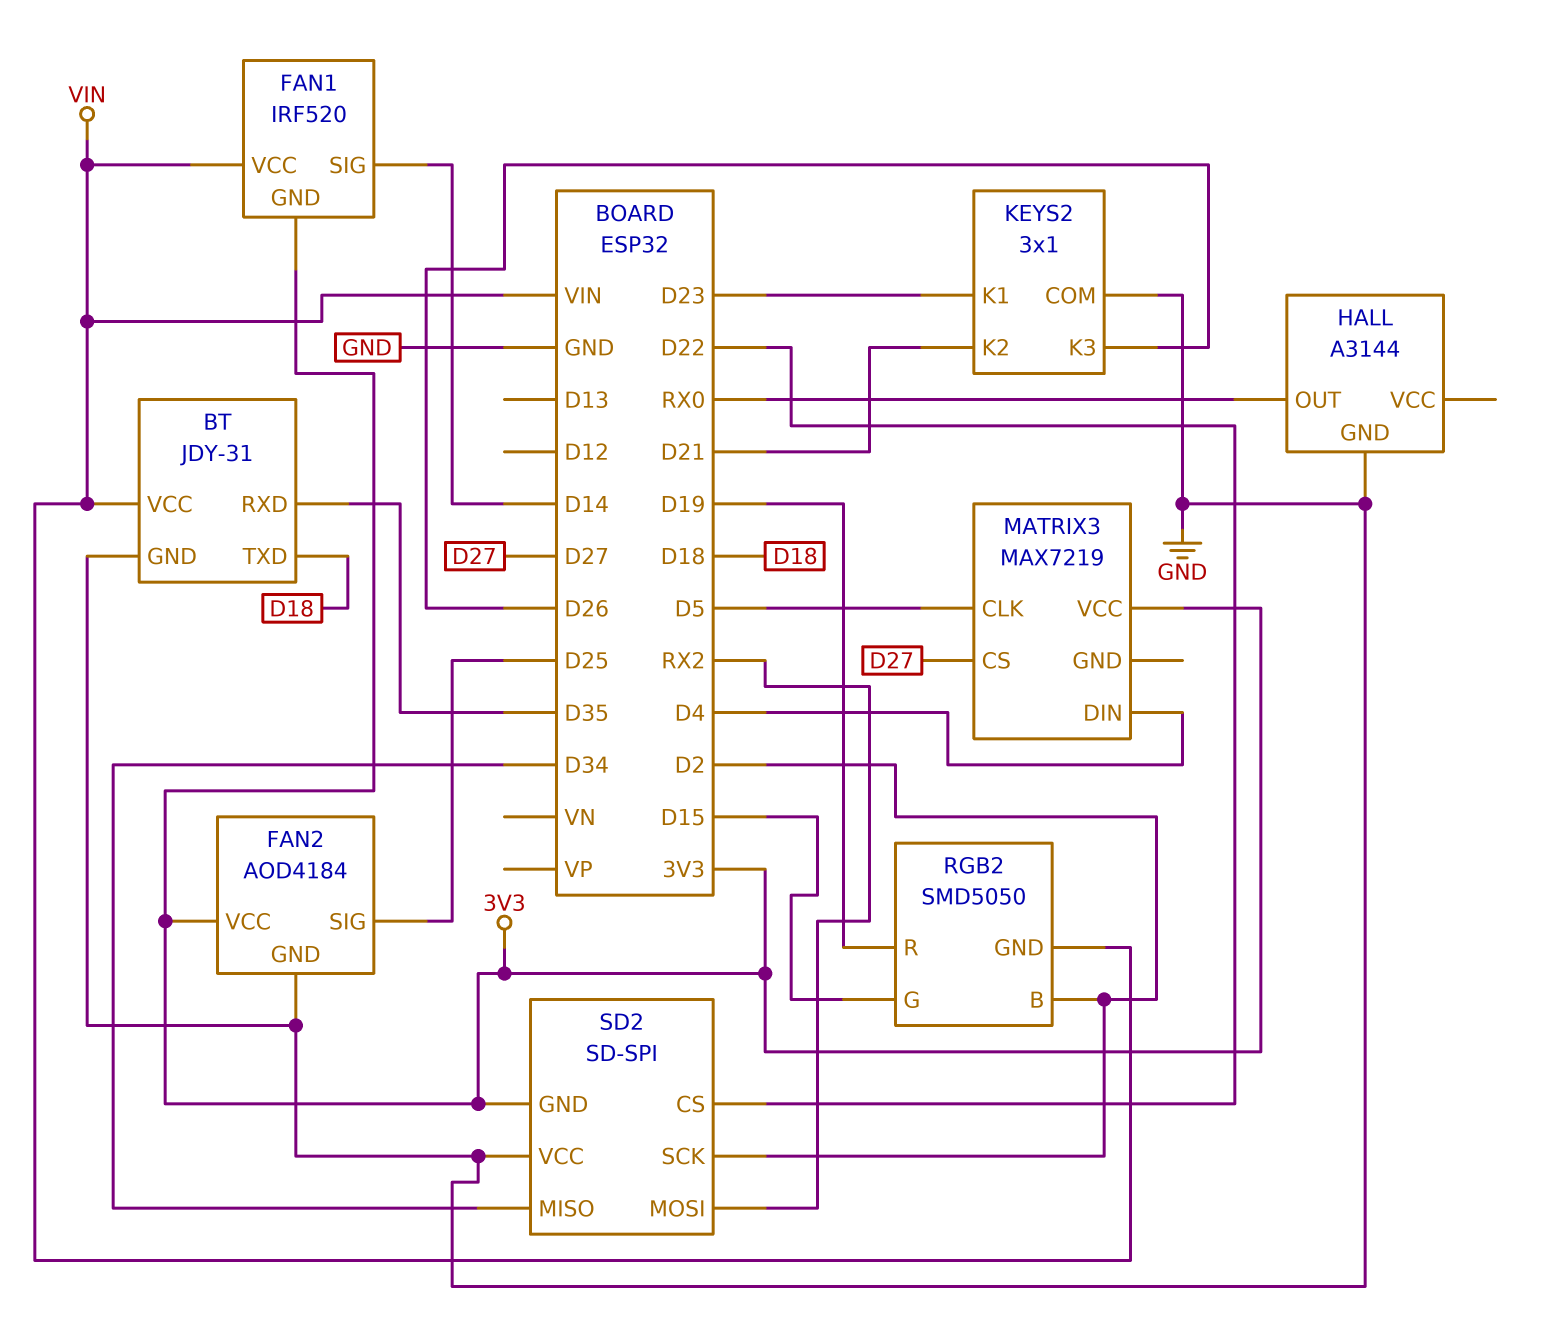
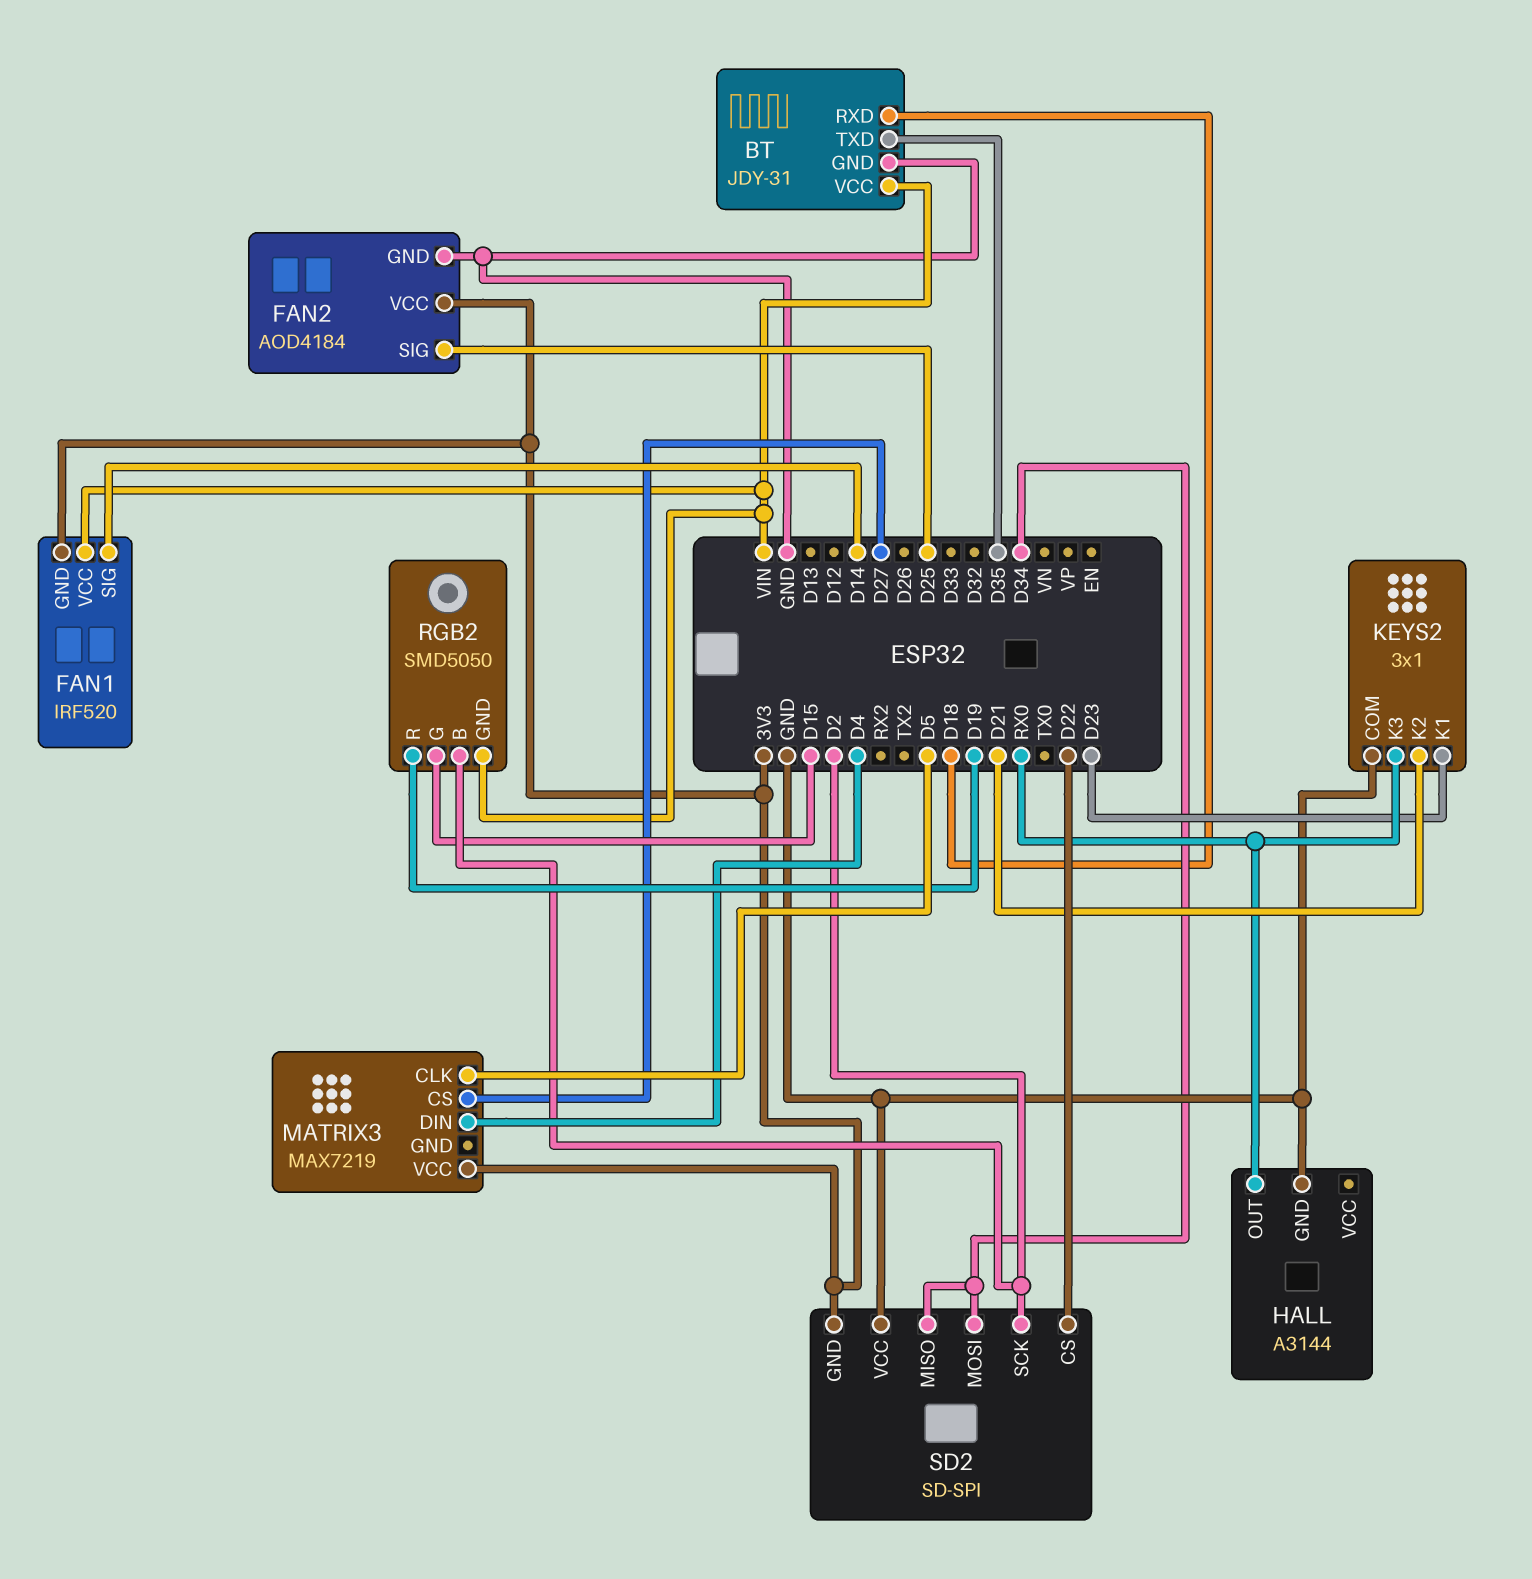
BT pin RXD: D35 -> D18
BT pin TXD: D18 -> D35
KEYS2 pin K3: D26 -> RX0
SD2 pin MOSI: RX2 -> D34

